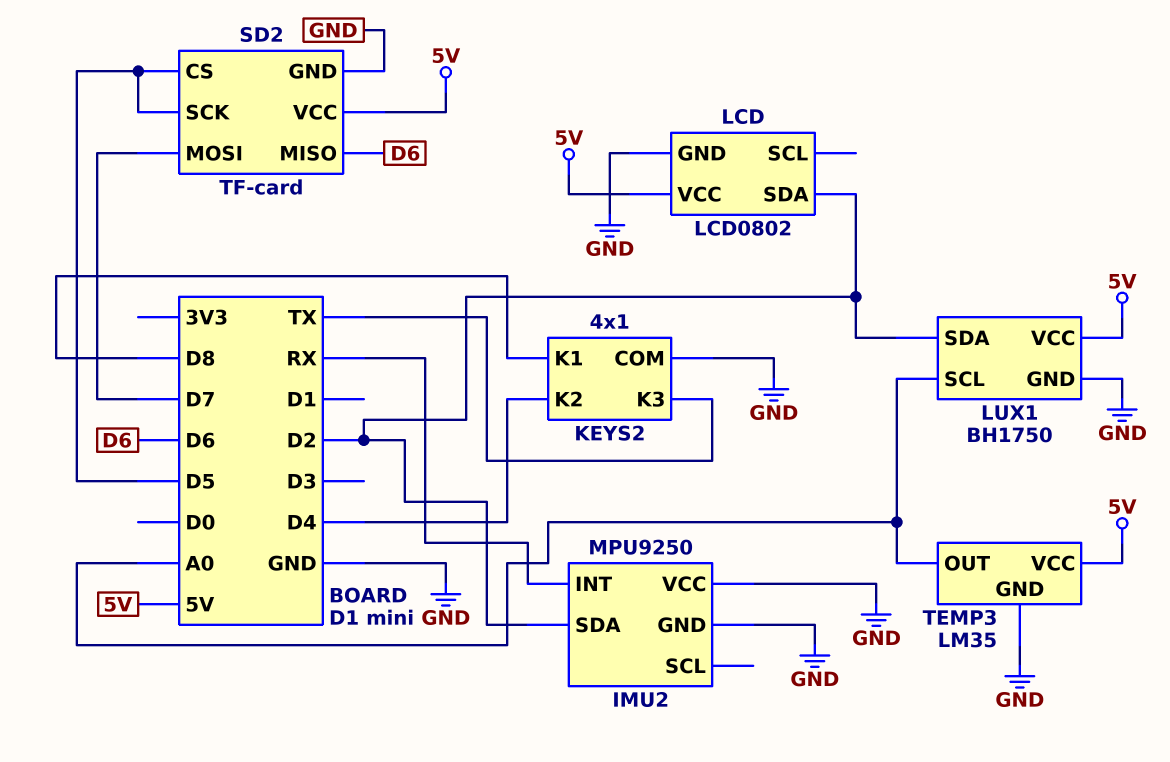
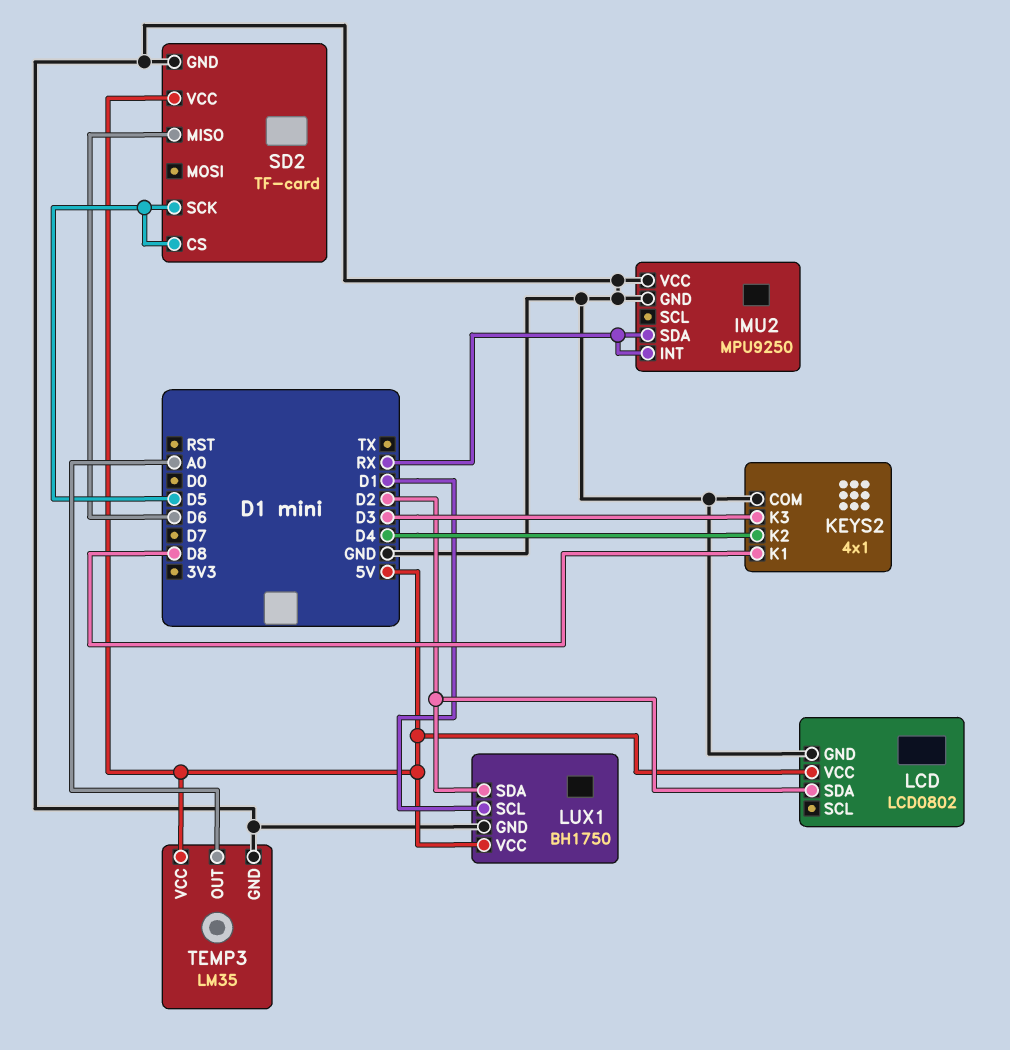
IMU2 pin SDA: D2 -> RX
KEYS2 pin K3: TX -> D3
LUX1 pin SCL: A0 -> D1
SD2 pin MOSI: D7 -> none

